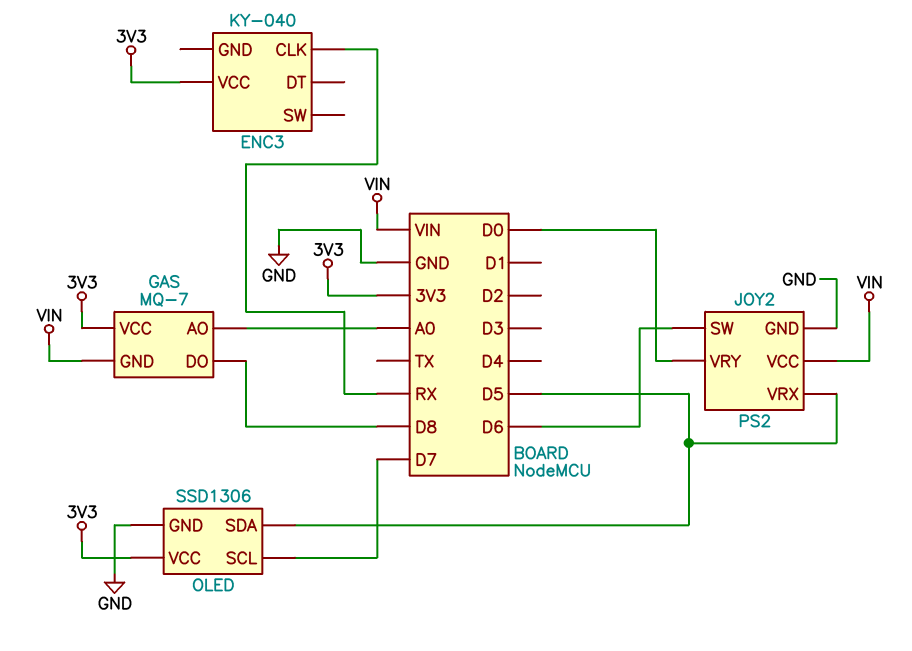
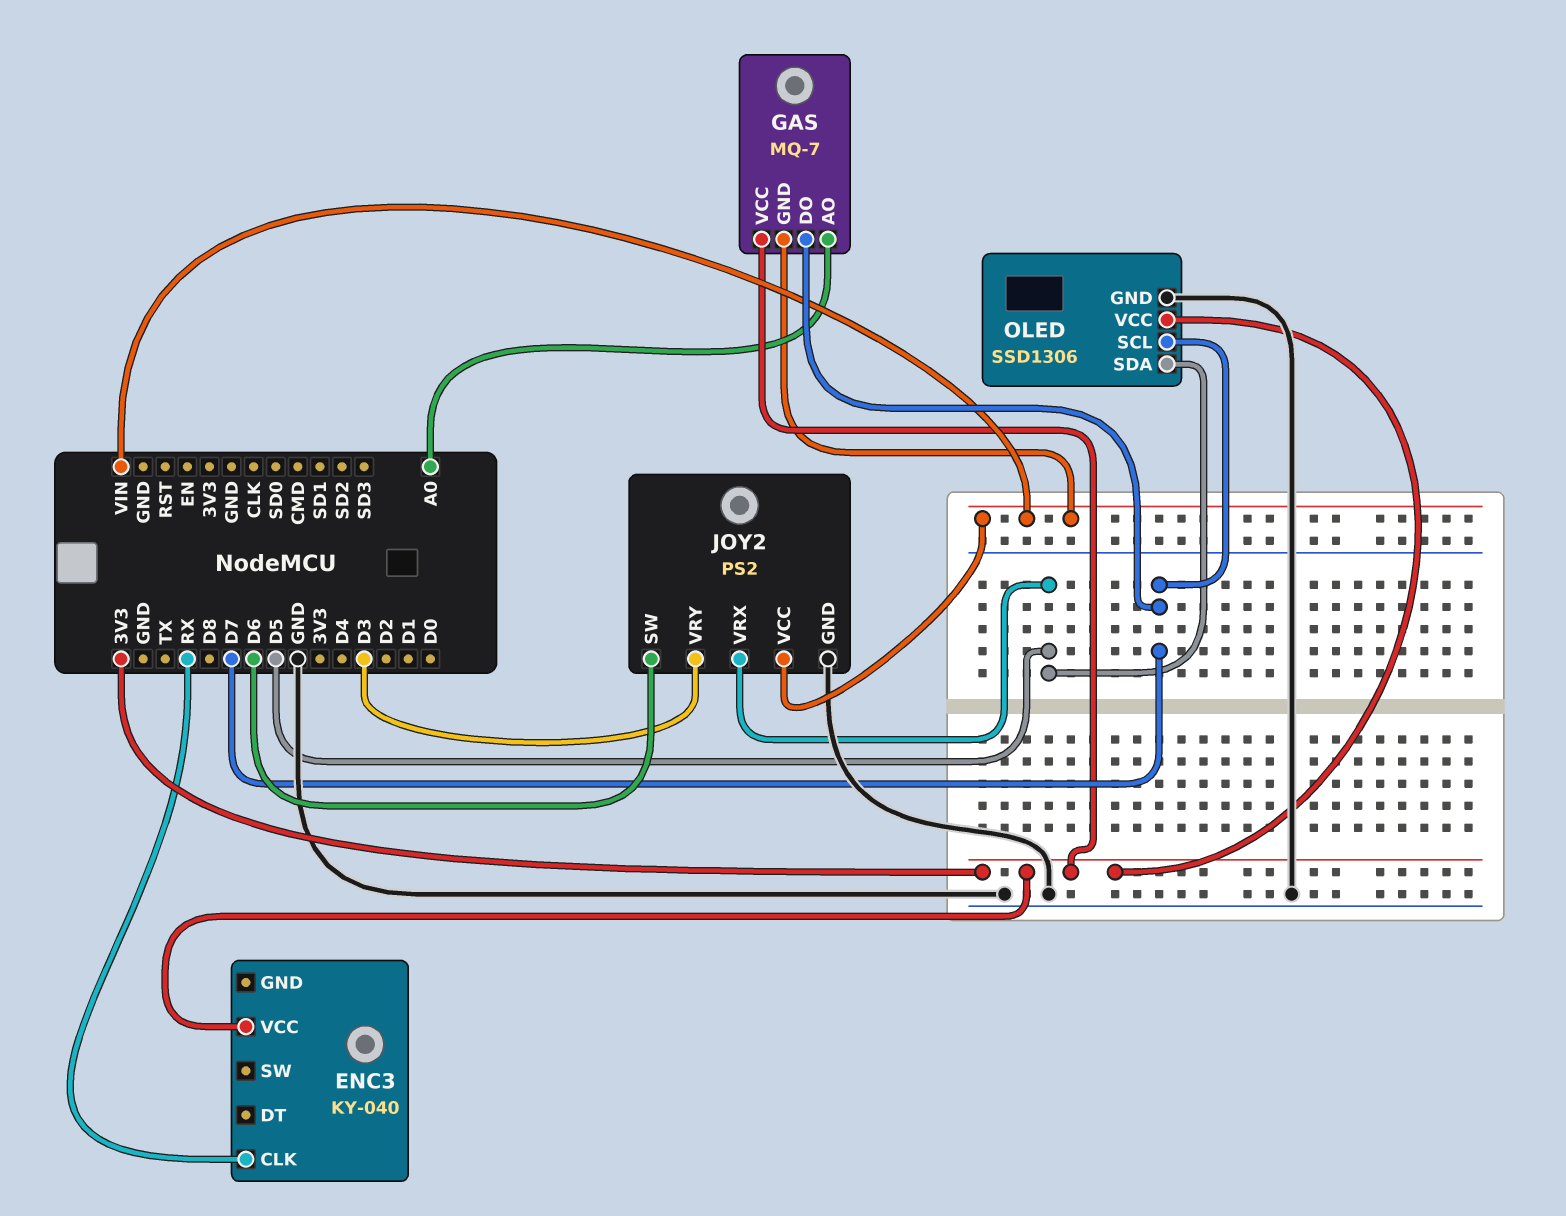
GAS pin DO: D8 -> D7
JOY2 pin VRY: D0 -> D3

